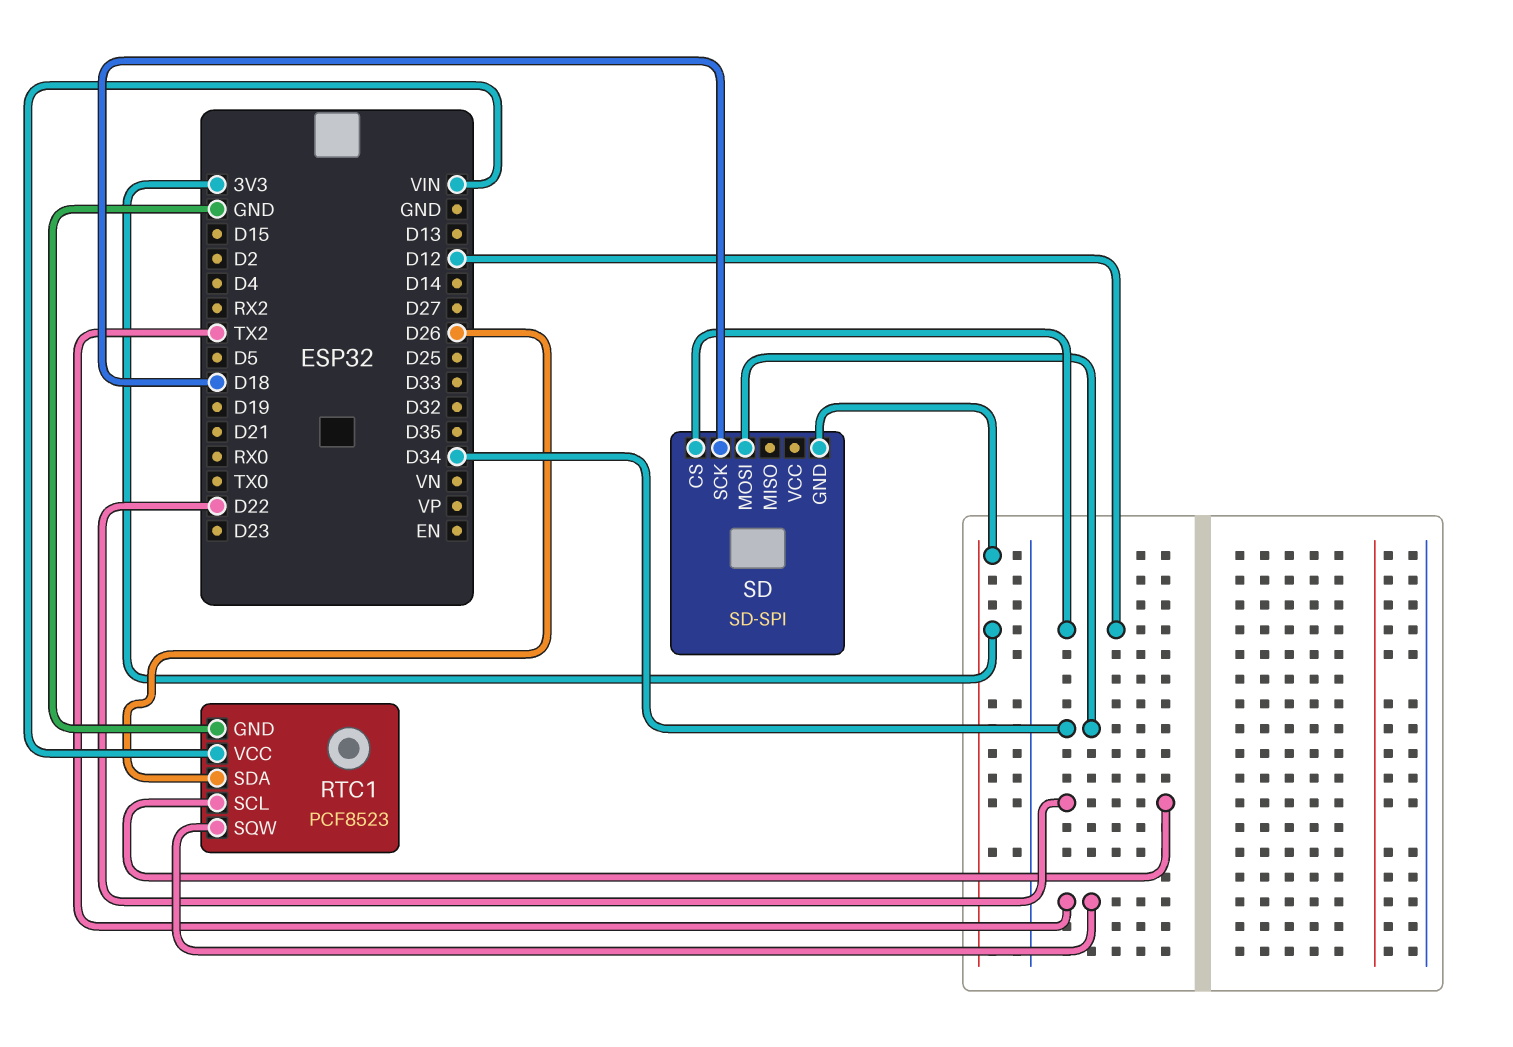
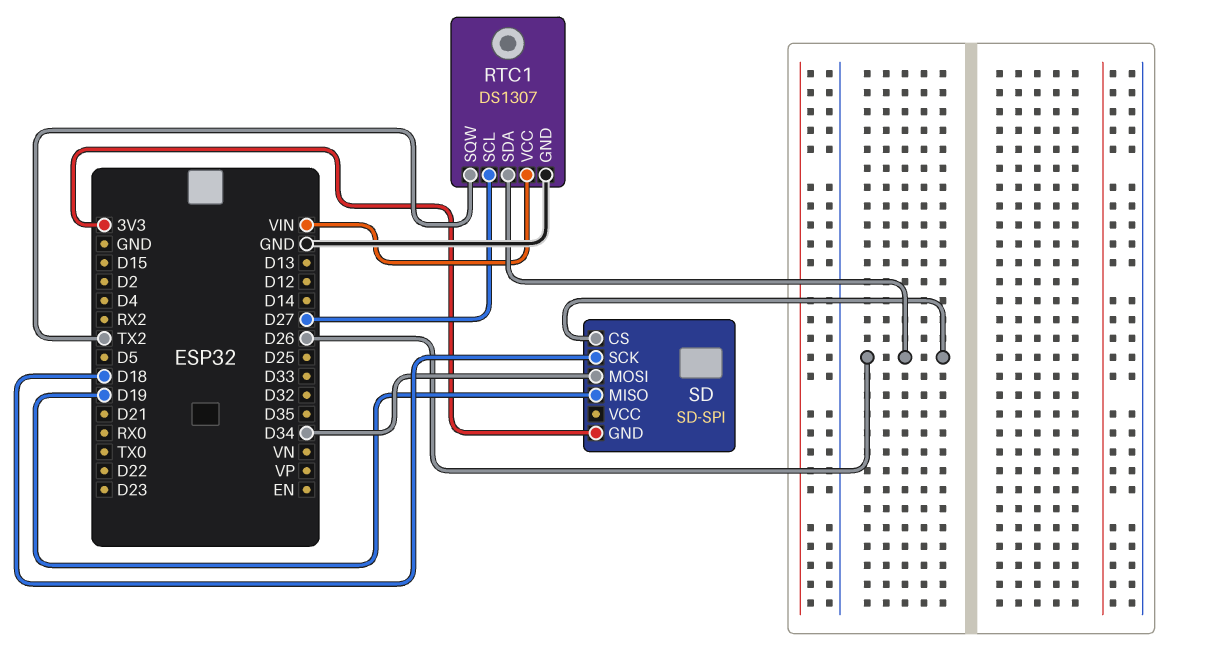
RTC1: PCF8523 -> DS1307
RTC1 pin SCL: D22 -> D27
SD pin CS: D12 -> D26
SD pin MISO: none -> D19

